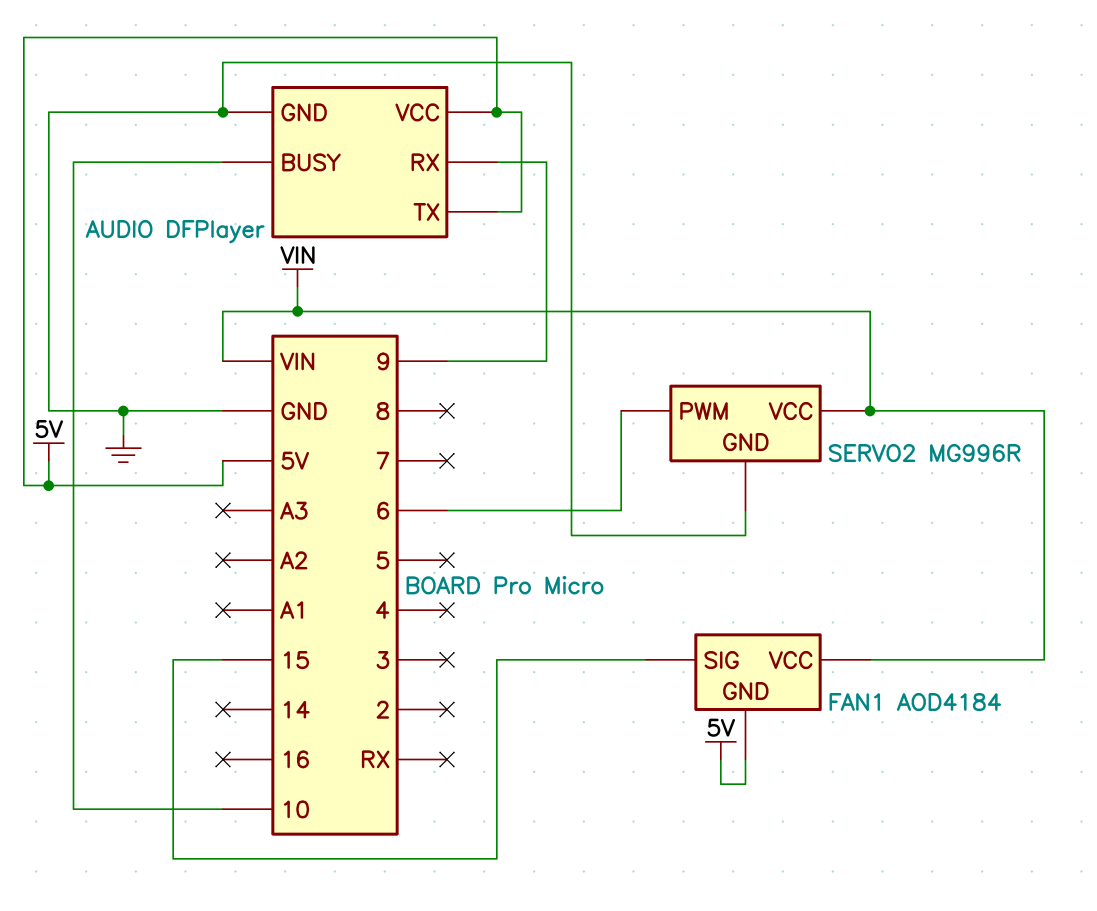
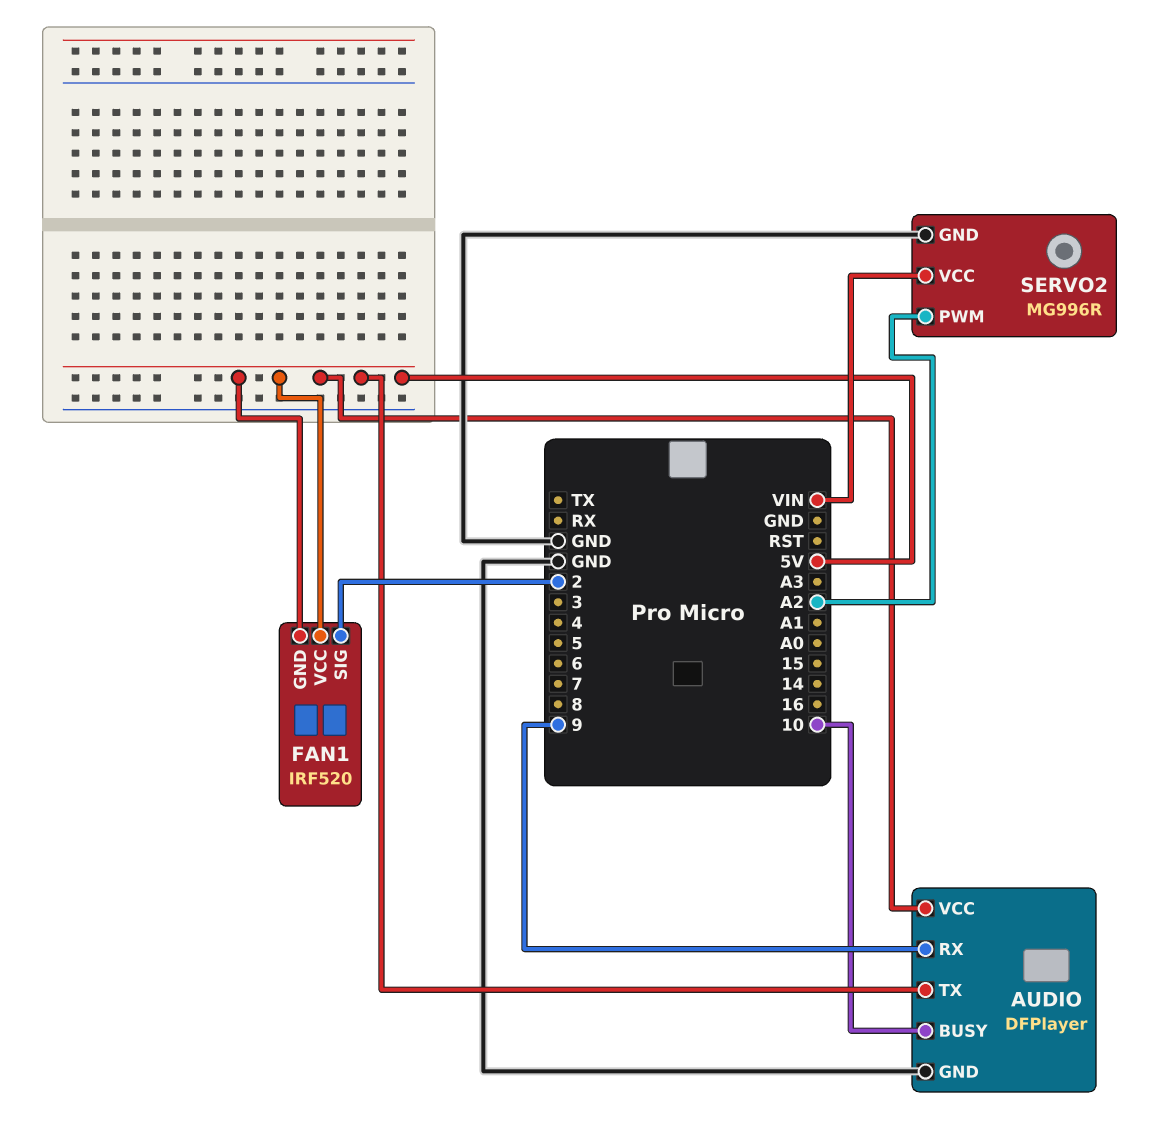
FAN1: AOD4184 -> IRF520
FAN1 pin SIG: 15 -> 2
FAN1 pin VCC: VIN -> 5V
SERVO2 pin PWM: 6 -> A2

